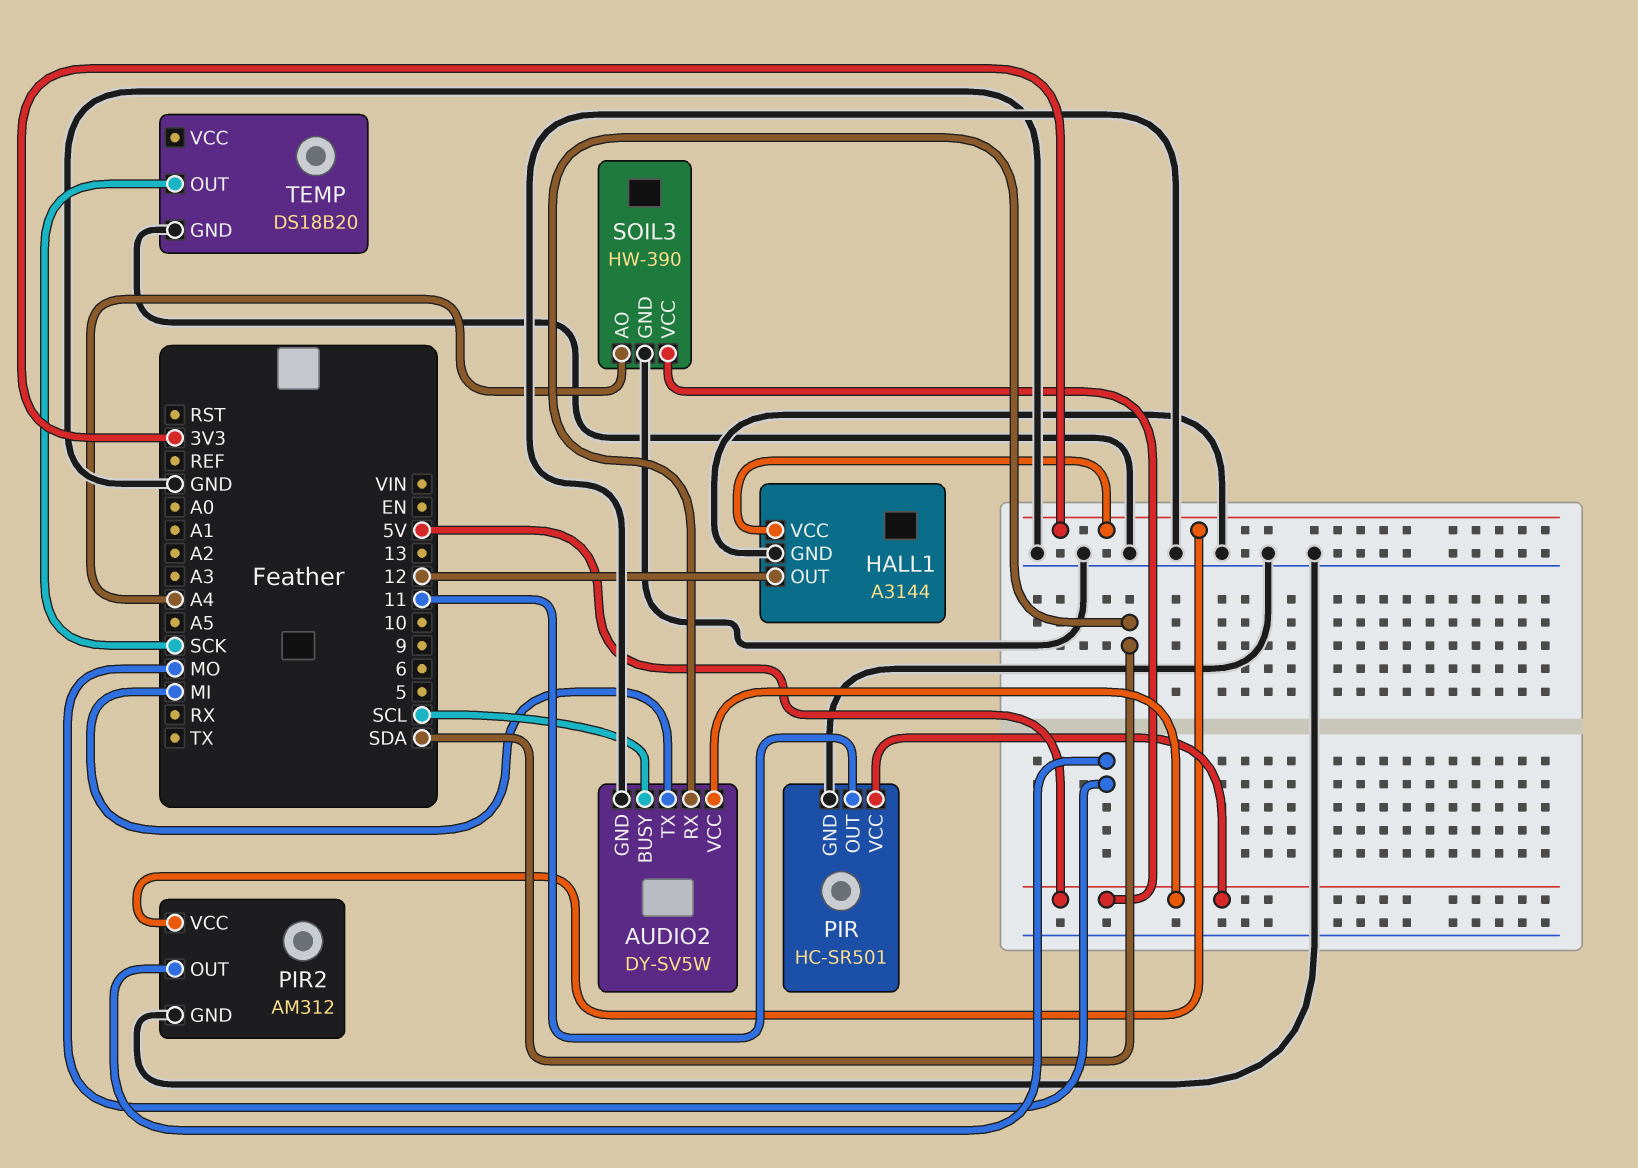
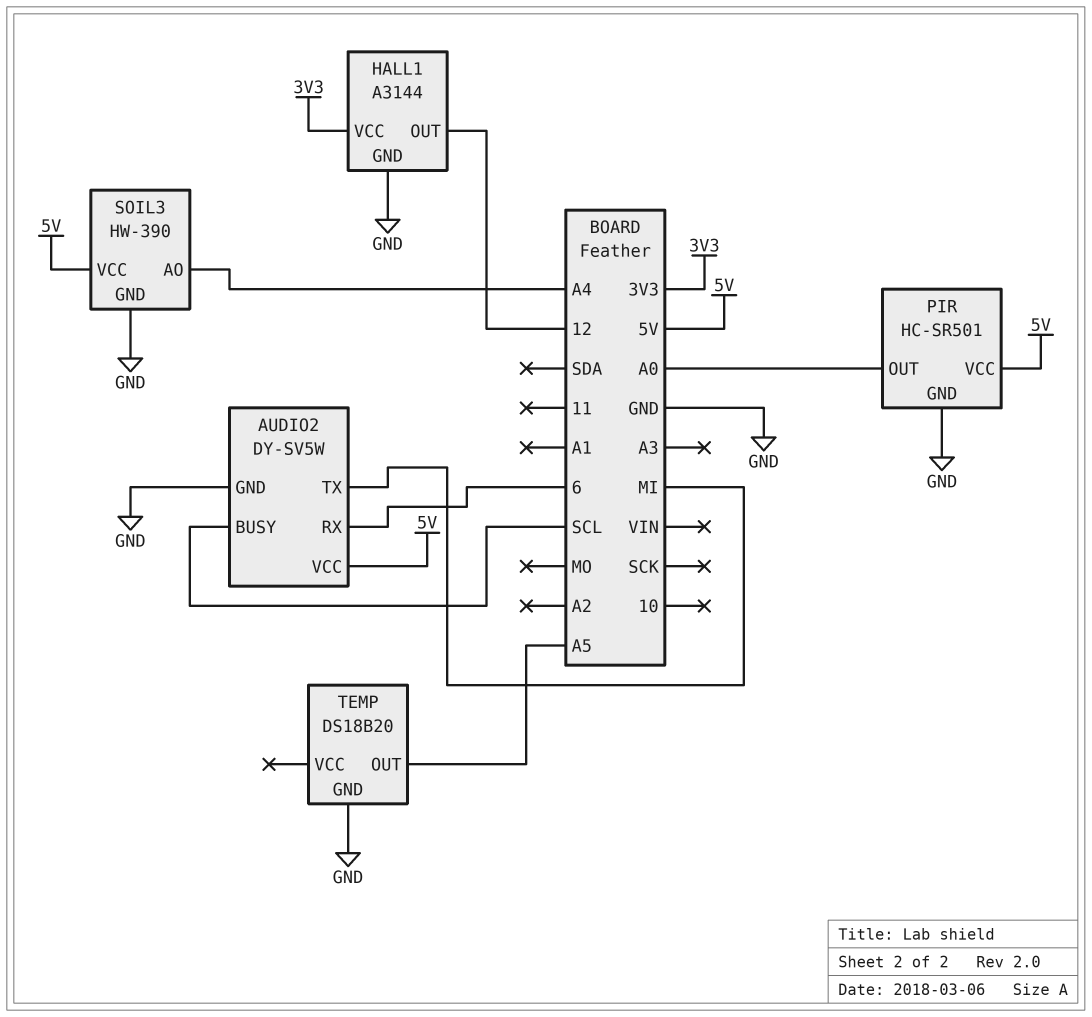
AUDIO2 pin RX: SDA -> 6
PIR pin OUT: 11 -> A0
PIR2: AM312 -> none
PIR2 pin GND: GND -> none
PIR2 pin OUT: MO -> none
PIR2 pin VCC: 3V3 -> none
TEMP pin OUT: SCK -> A5

